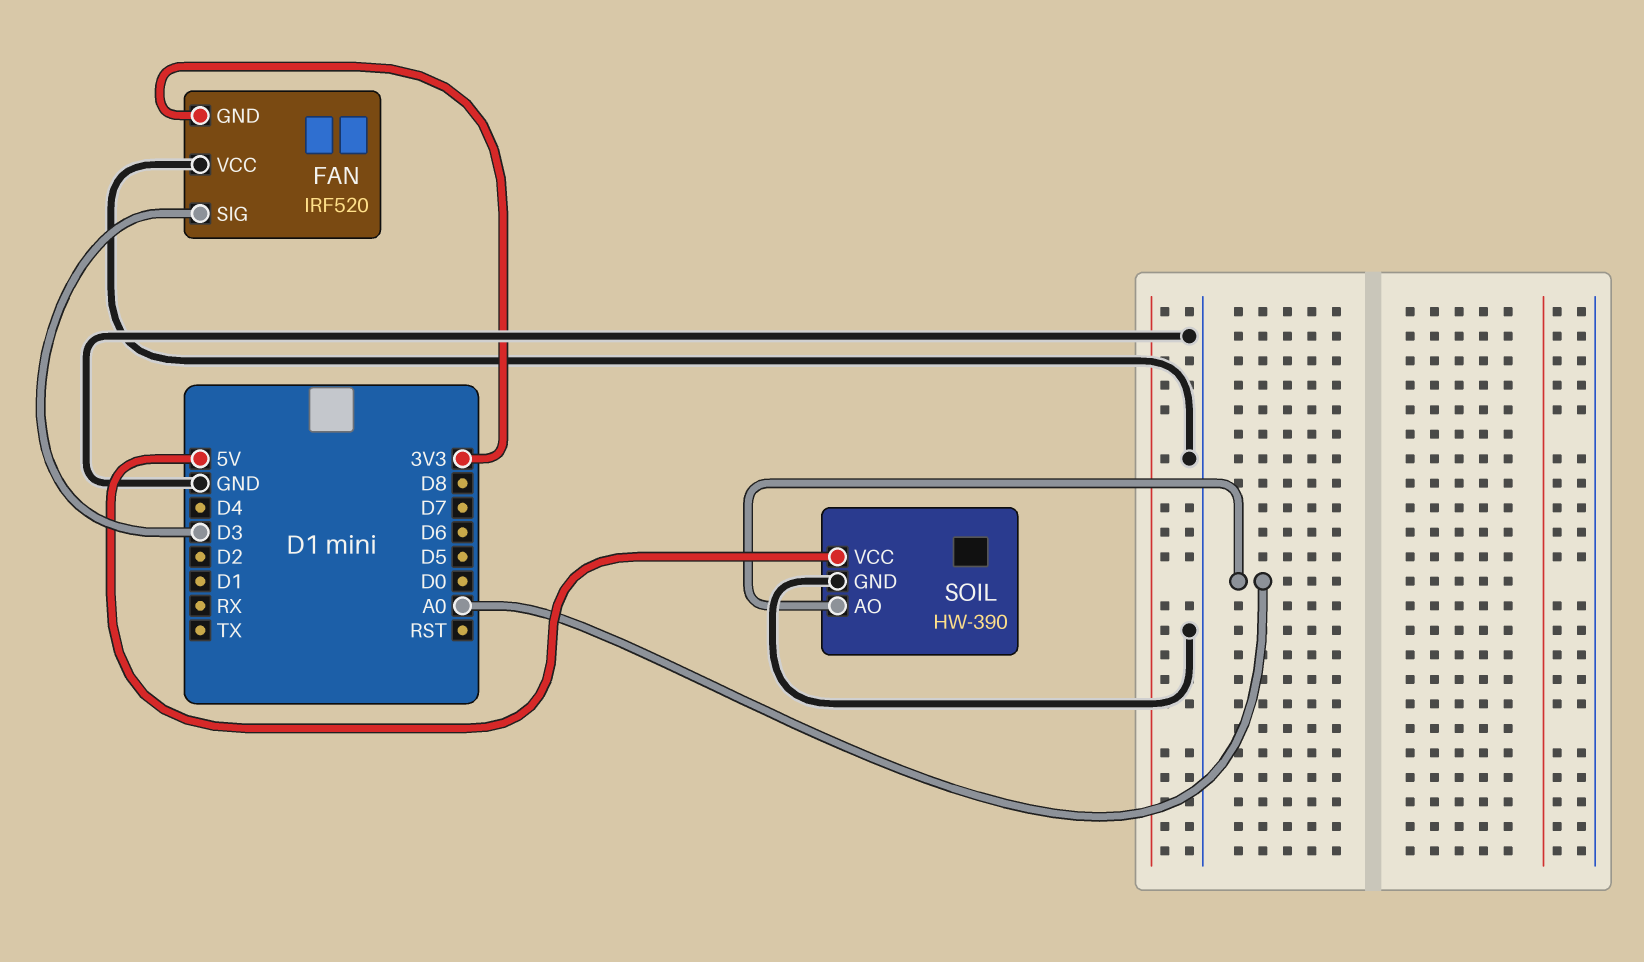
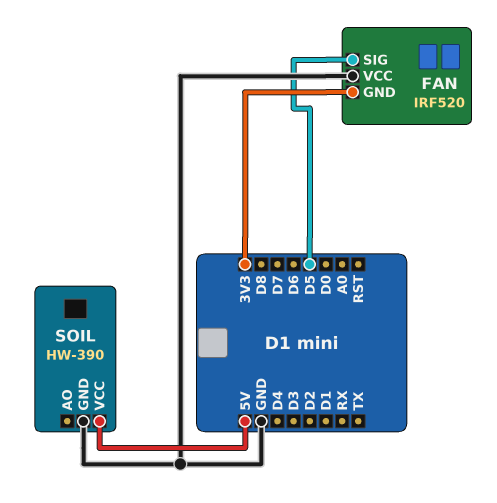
FAN pin SIG: D3 -> D5
SOIL pin AO: A0 -> none

